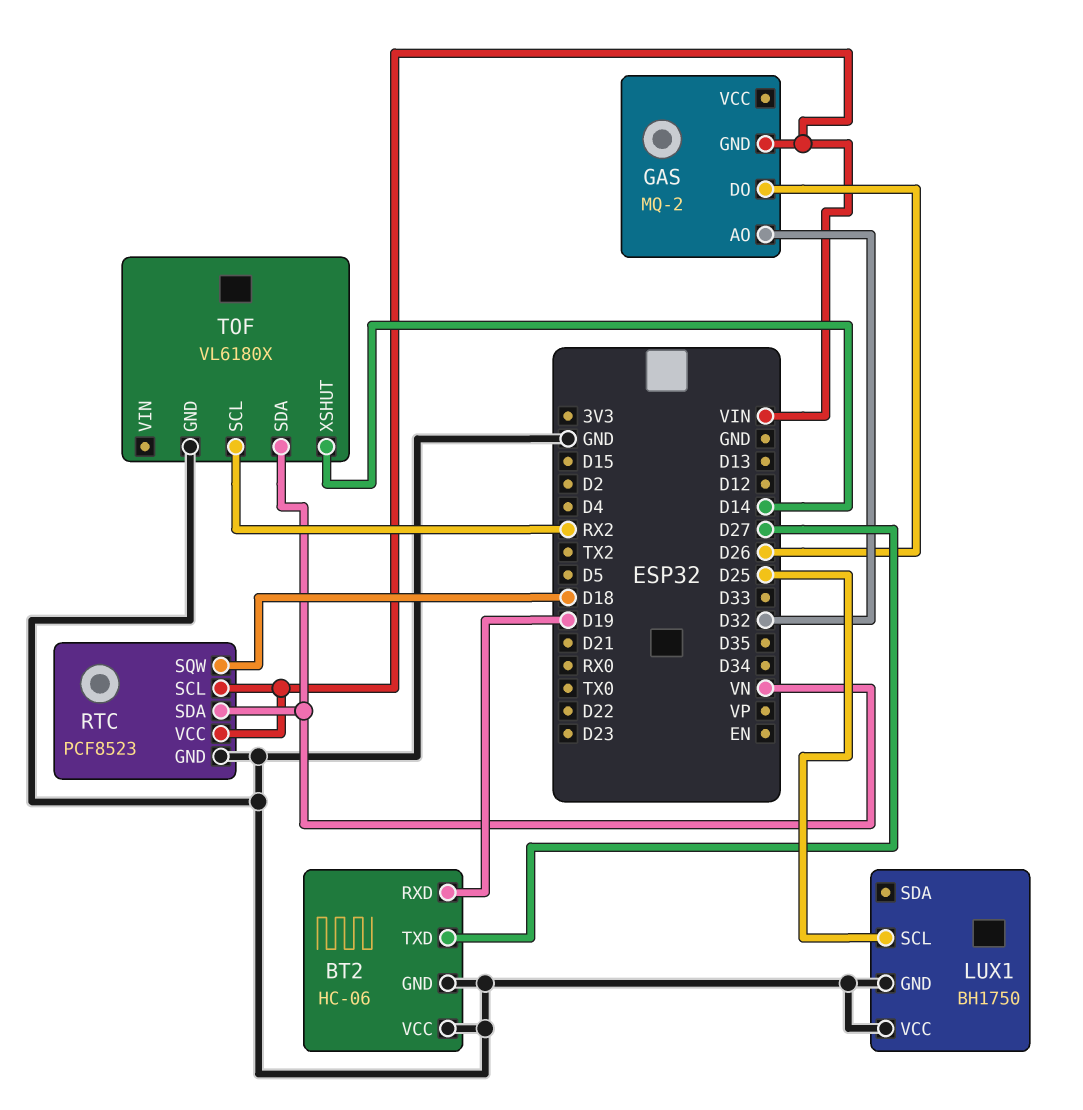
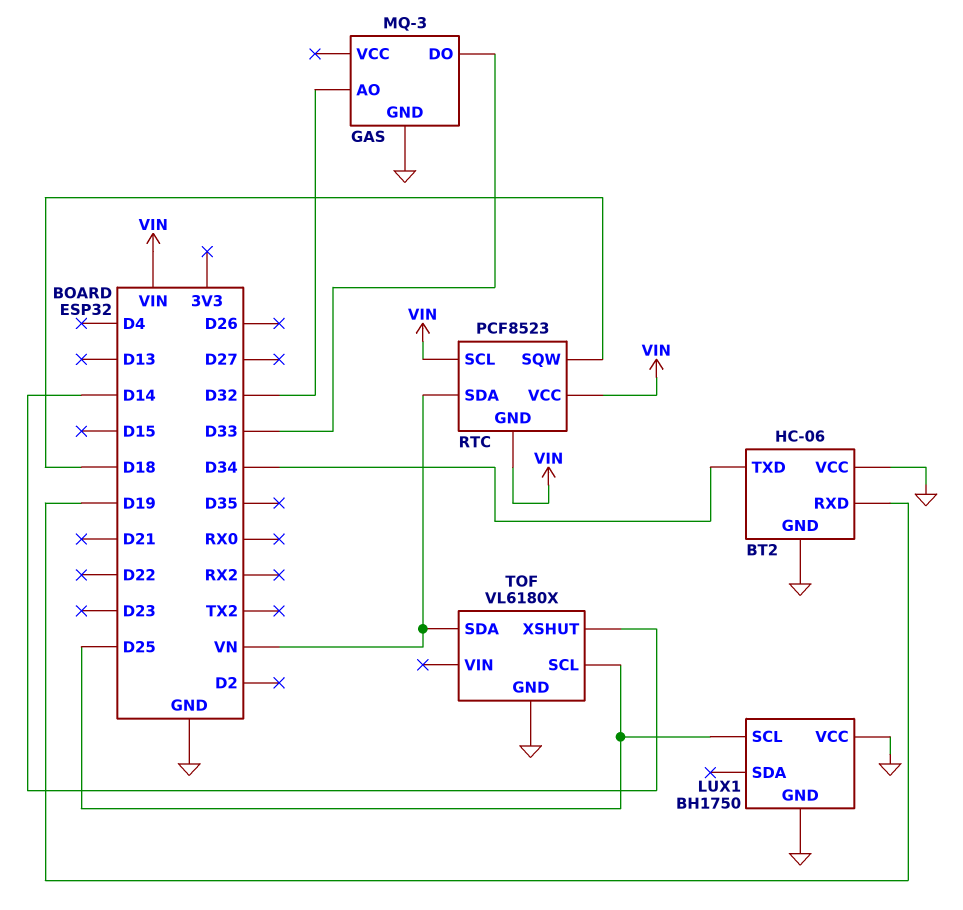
BT2 pin TXD: D27 -> D34
GAS: MQ-2 -> MQ-3
GAS pin DO: D26 -> D33
GAS pin GND: VIN -> GND
RTC pin GND: GND -> VIN
TOF pin SCL: RX2 -> D25

